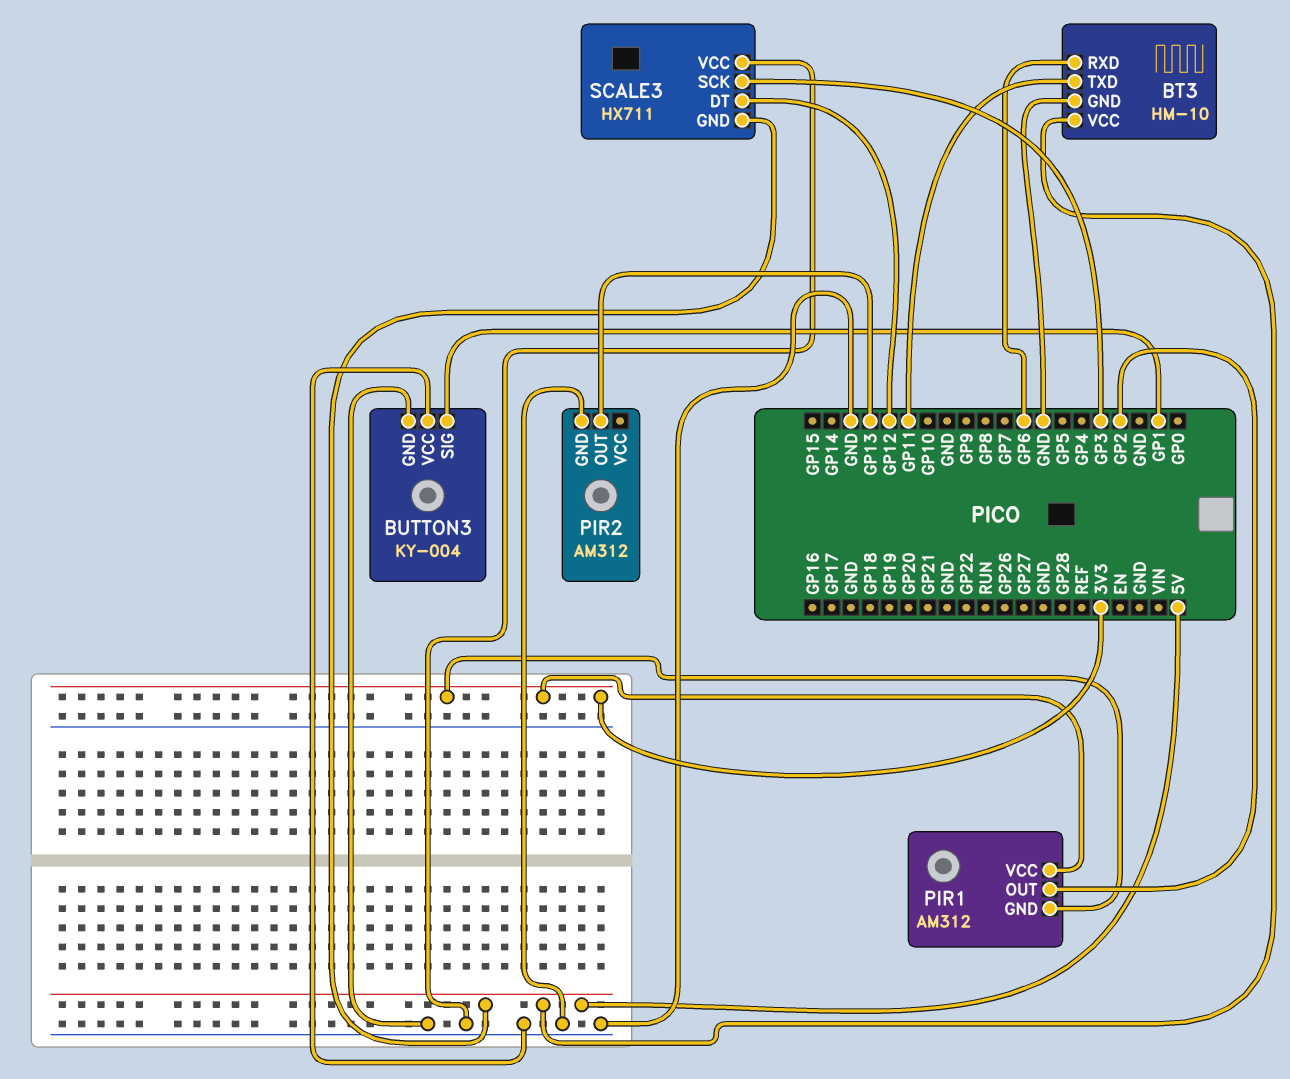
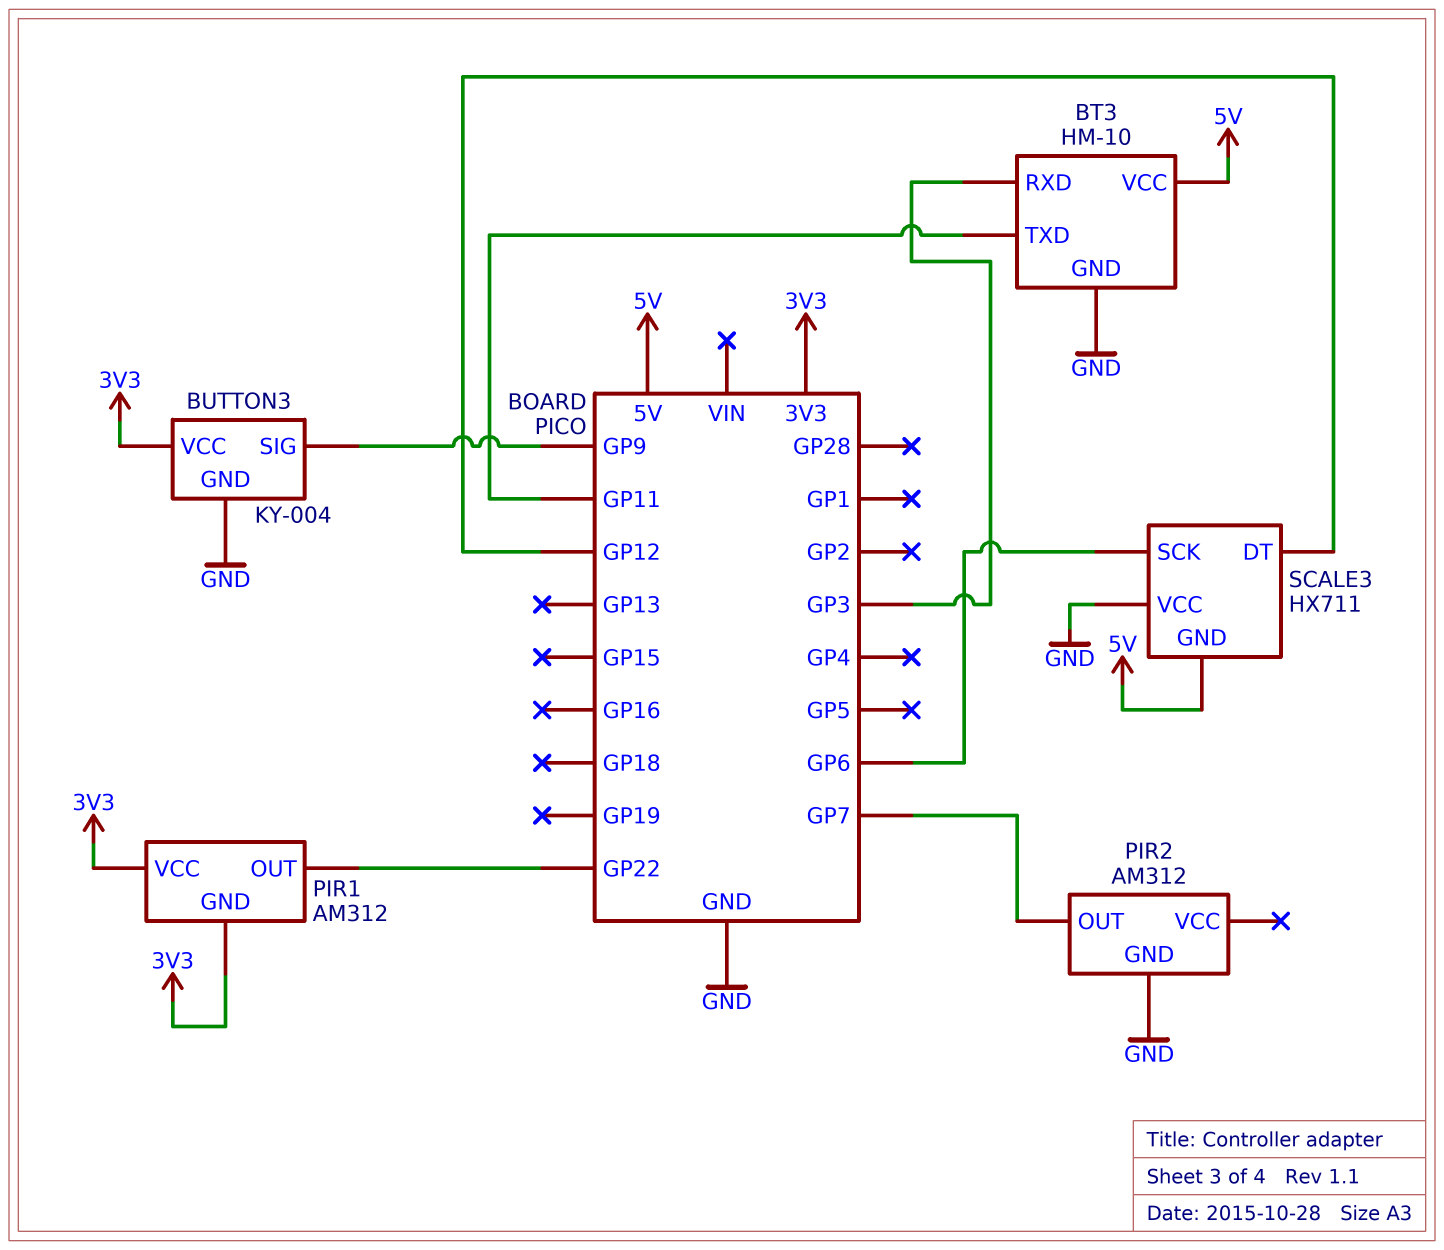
BT3 pin RXD: GP6 -> GP3
BUTTON3 pin SIG: GP1 -> GP9
BUTTON3 pin VCC: GND -> 3V3
PIR1 pin OUT: GP2 -> GP22
PIR2 pin OUT: GP13 -> GP7
SCALE3 pin SCK: GP3 -> GP6

